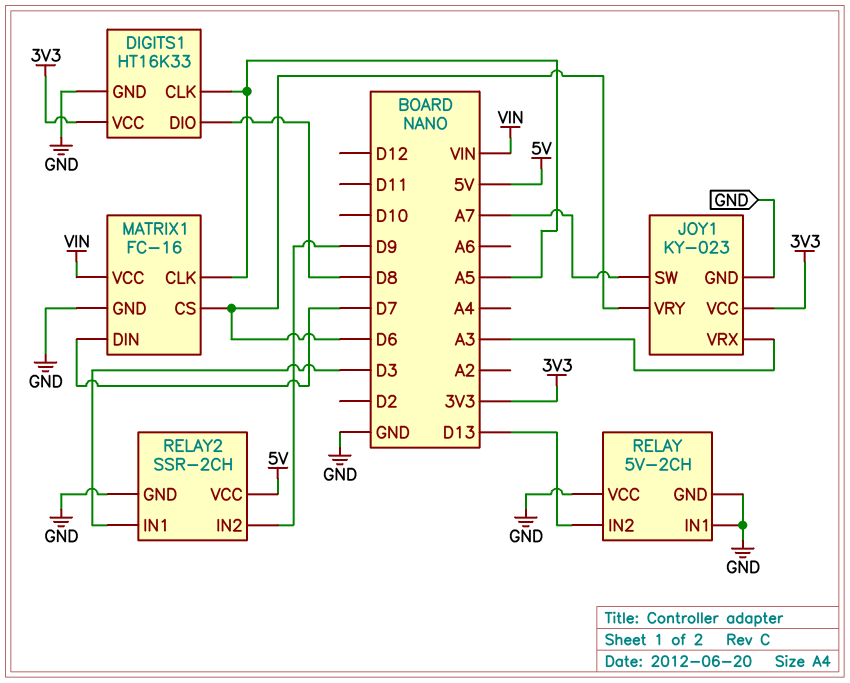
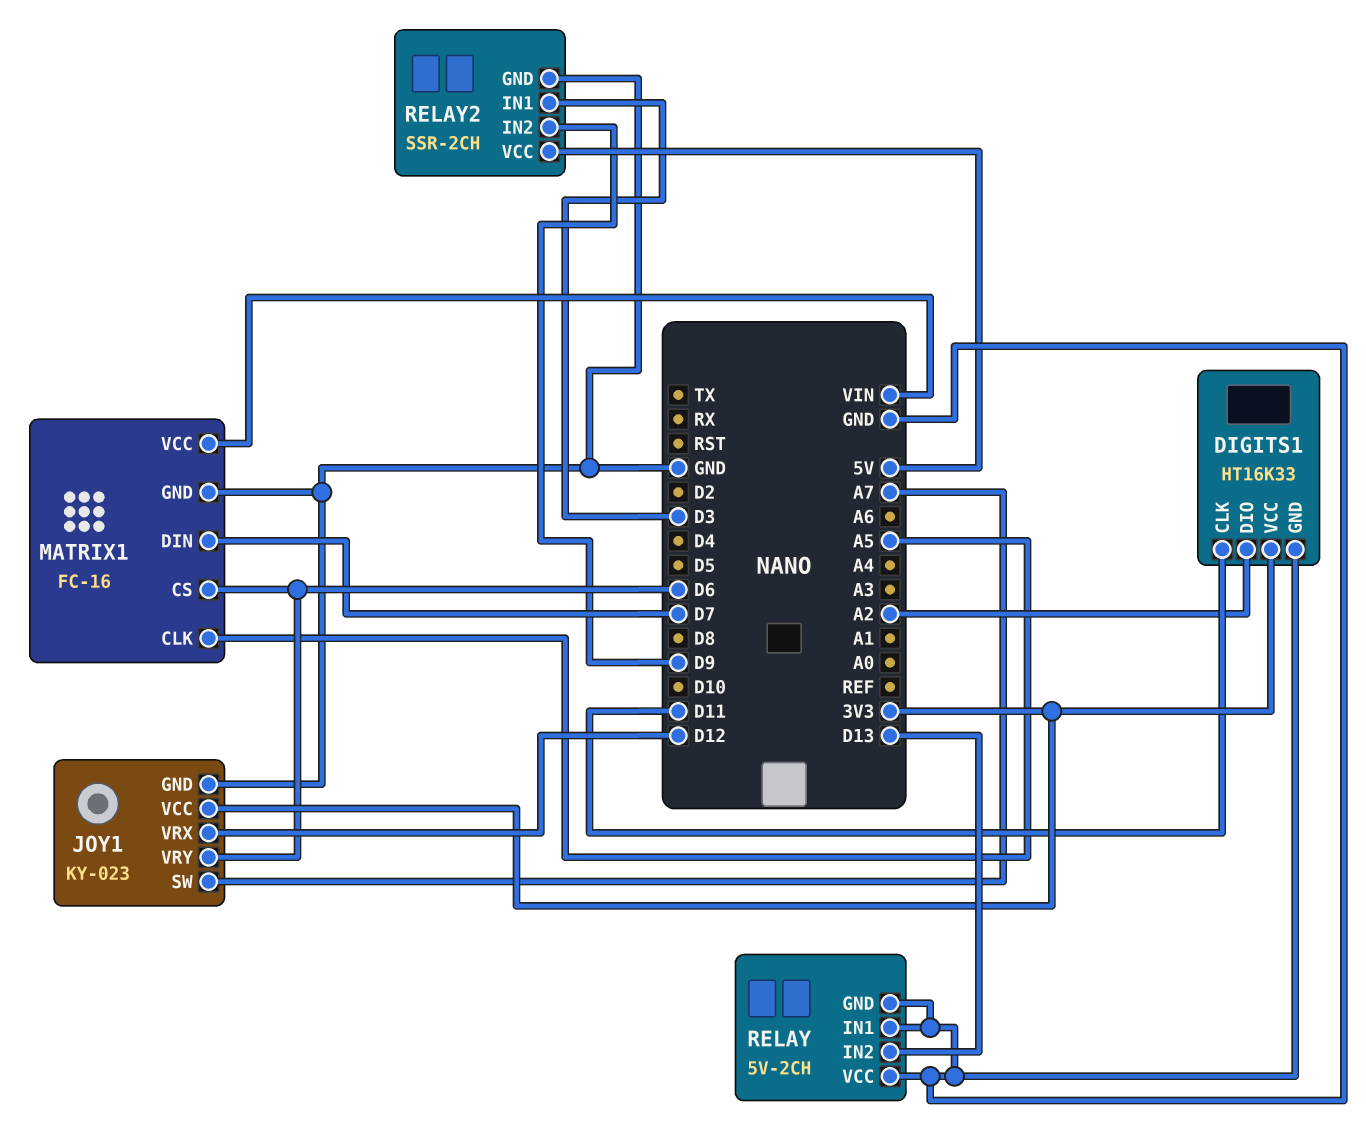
DIGITS1 pin CLK: A5 -> D11
DIGITS1 pin DIO: D8 -> A2
JOY1 pin VRX: A3 -> D12

